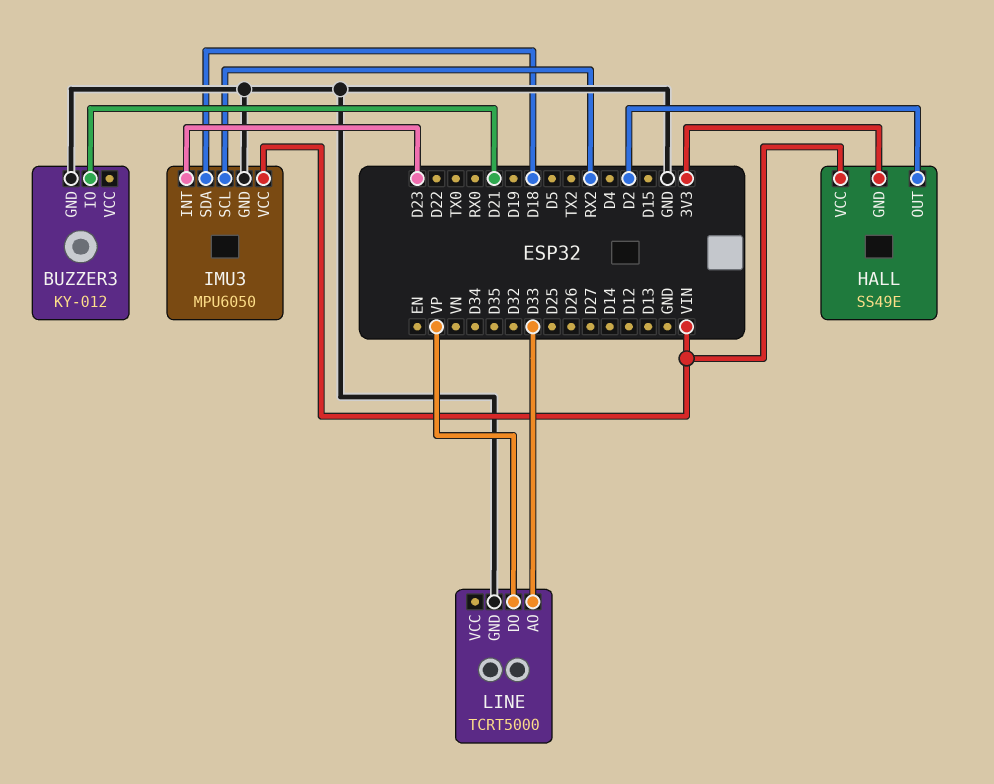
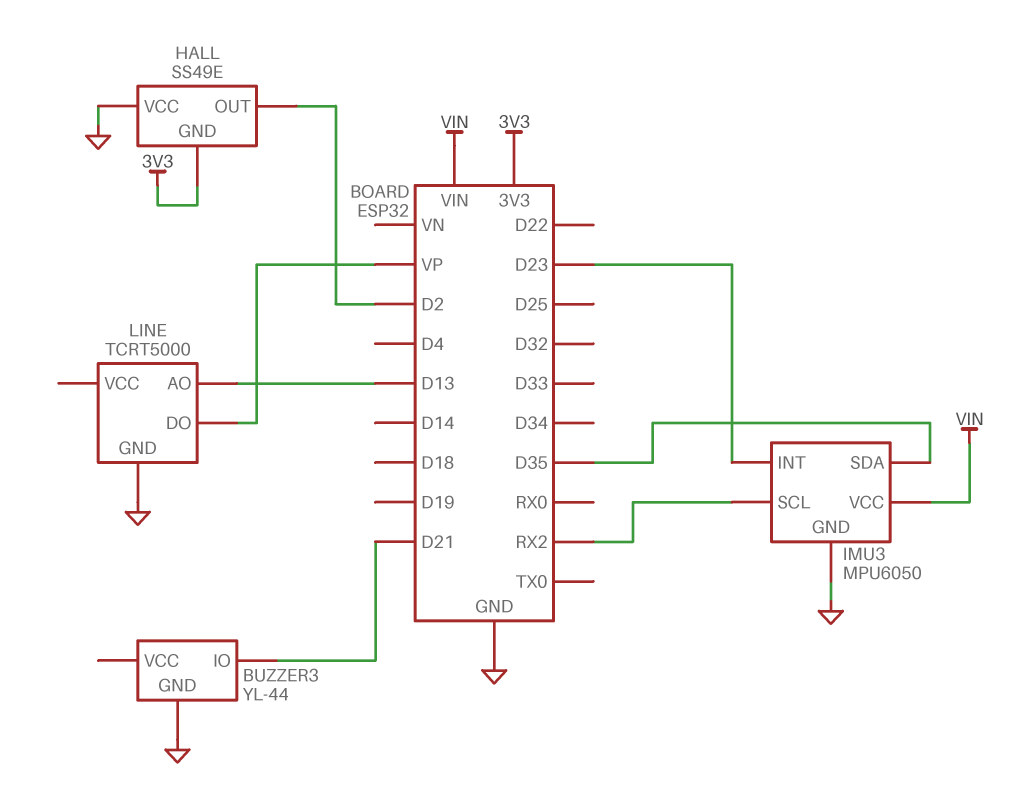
BUZZER3: KY-012 -> YL-44
HALL pin VCC: VIN -> GND
IMU3 pin SDA: D18 -> D35
LINE pin AO: D33 -> D13

